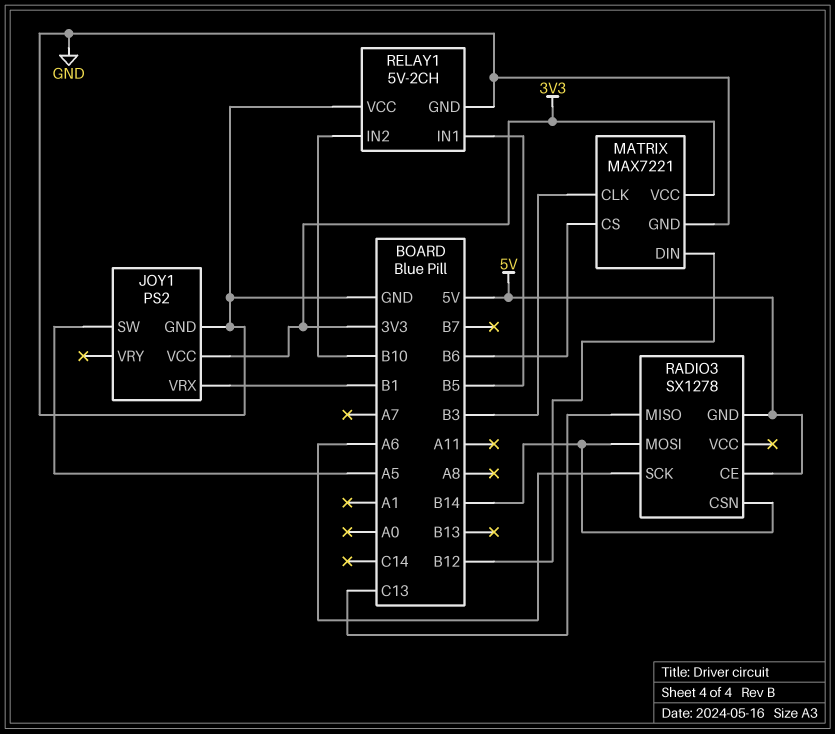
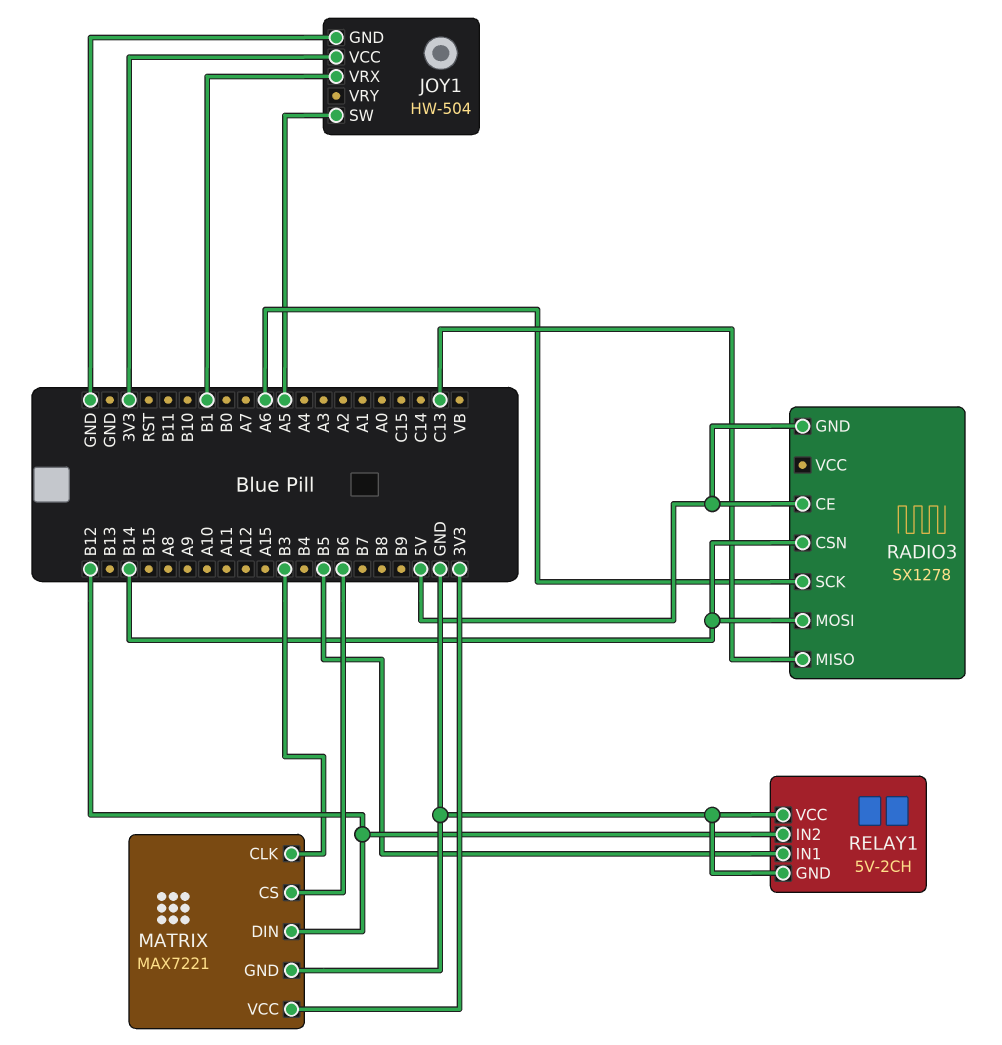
JOY1: PS2 -> HW-504
RELAY1 pin IN2: B10 -> B12

